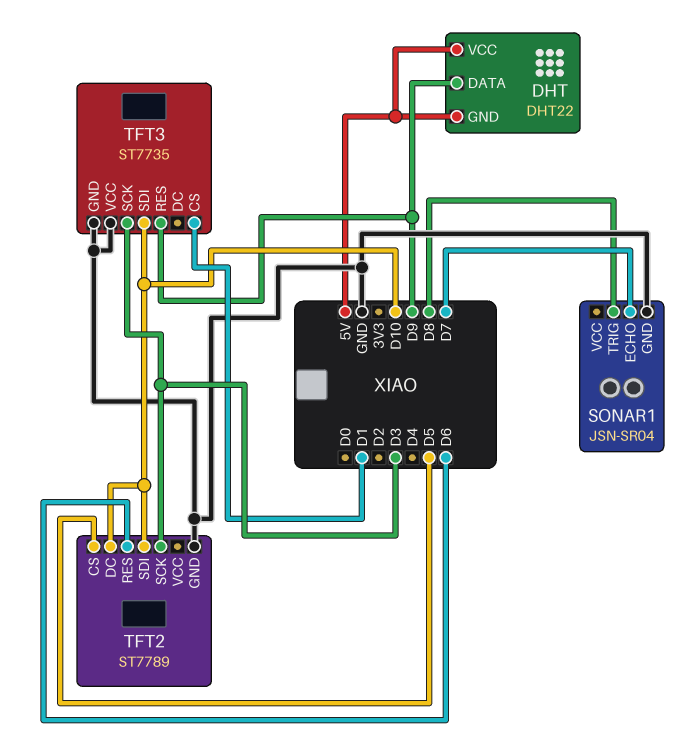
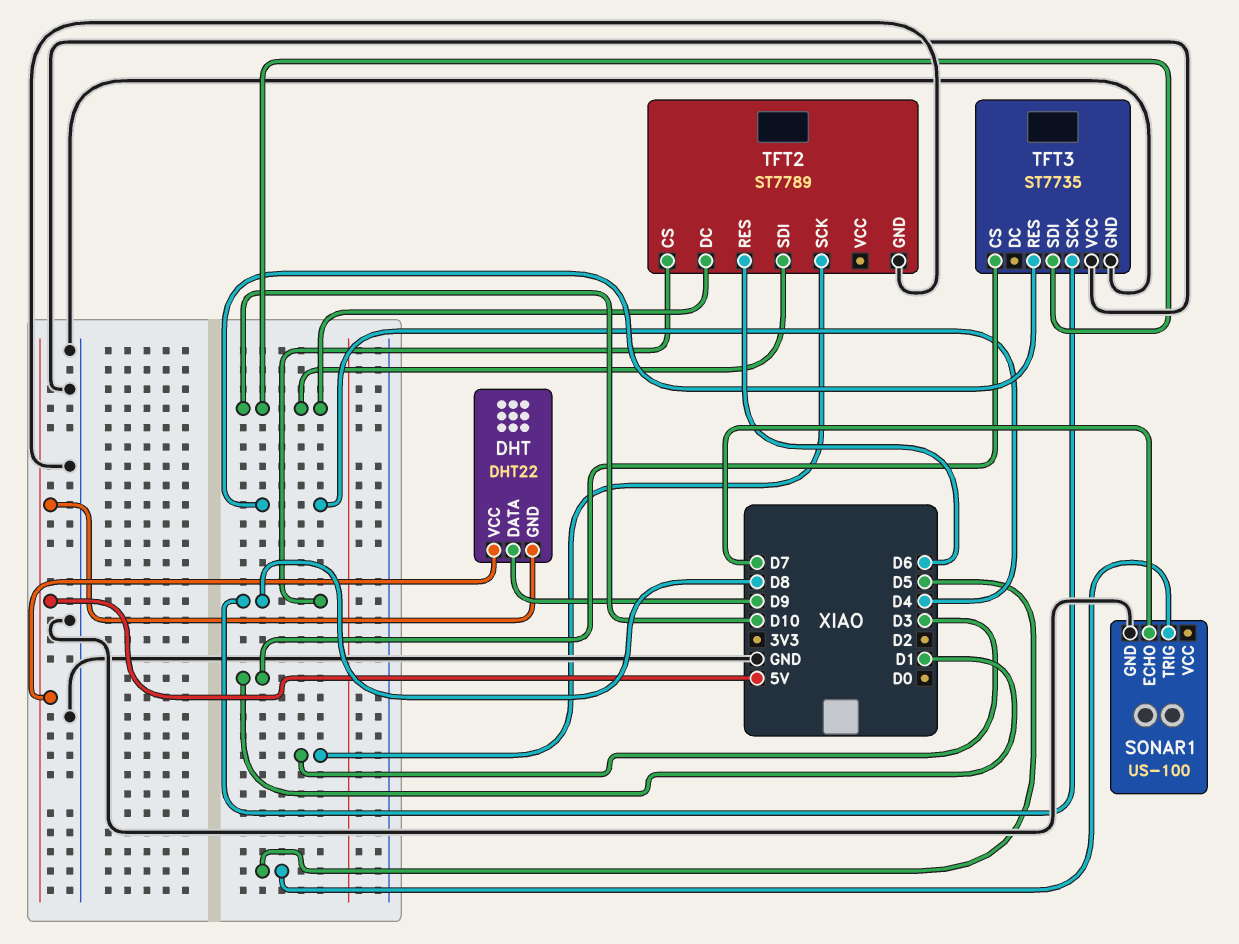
SONAR1: JSN-SR04 -> US-100
SONAR1 pin TRIG: D8 -> D5
TFT2 pin CS: D5 -> D8
TFT3 pin RES: D9 -> D4
TFT3 pin SCK: D3 -> D8

